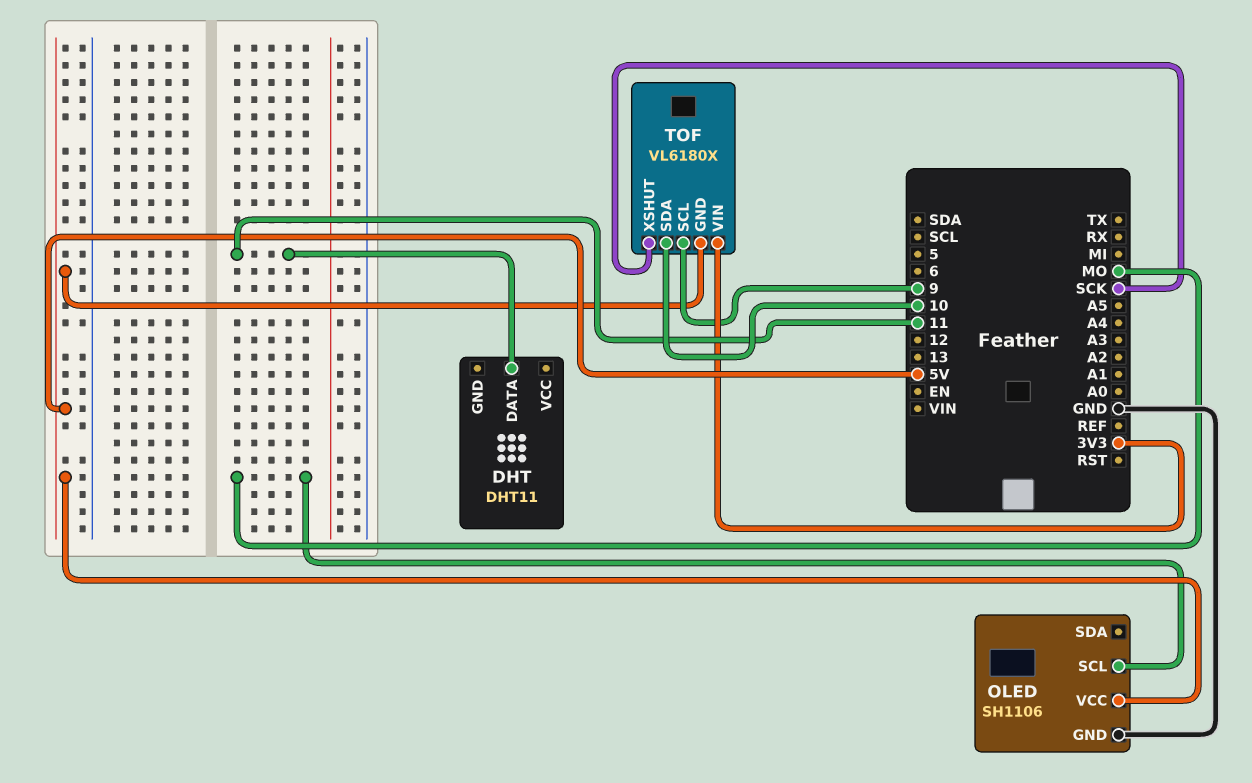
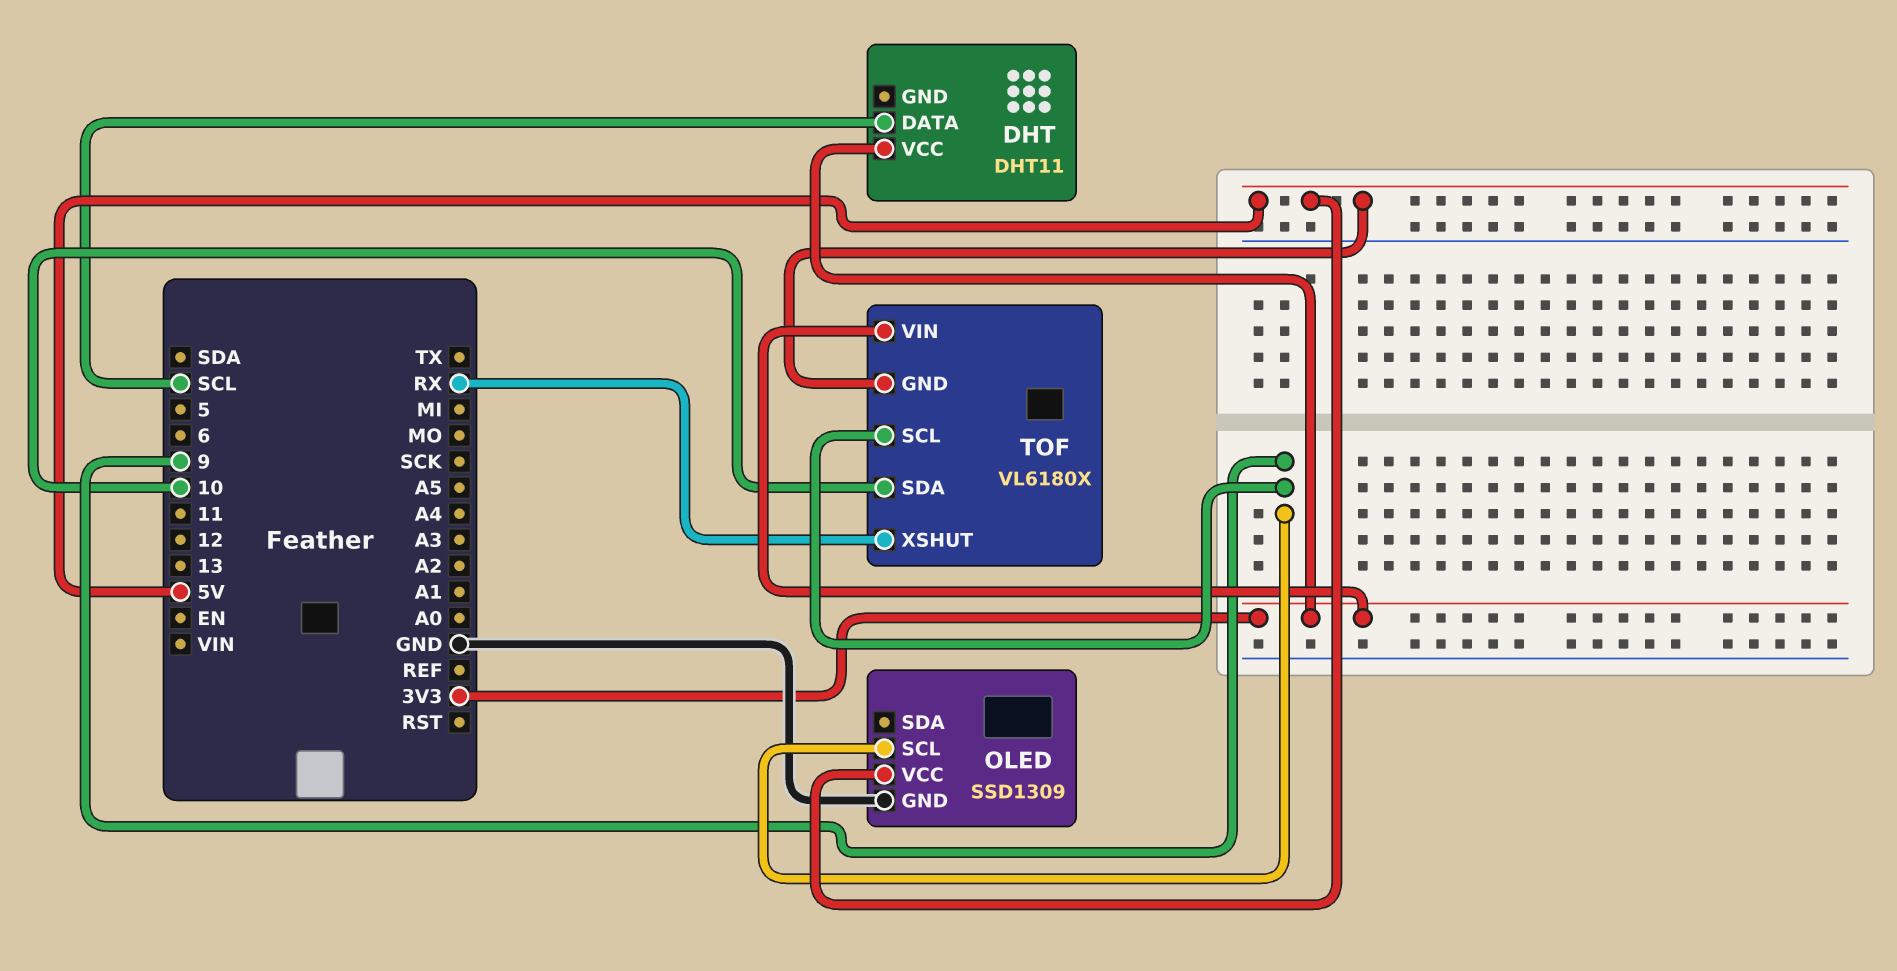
DHT pin DATA: 11 -> SCL
DHT pin VCC: none -> 3V3
OLED: SH1106 -> SSD1309
OLED pin SCL: MO -> 9
TOF pin XSHUT: SCK -> RX

